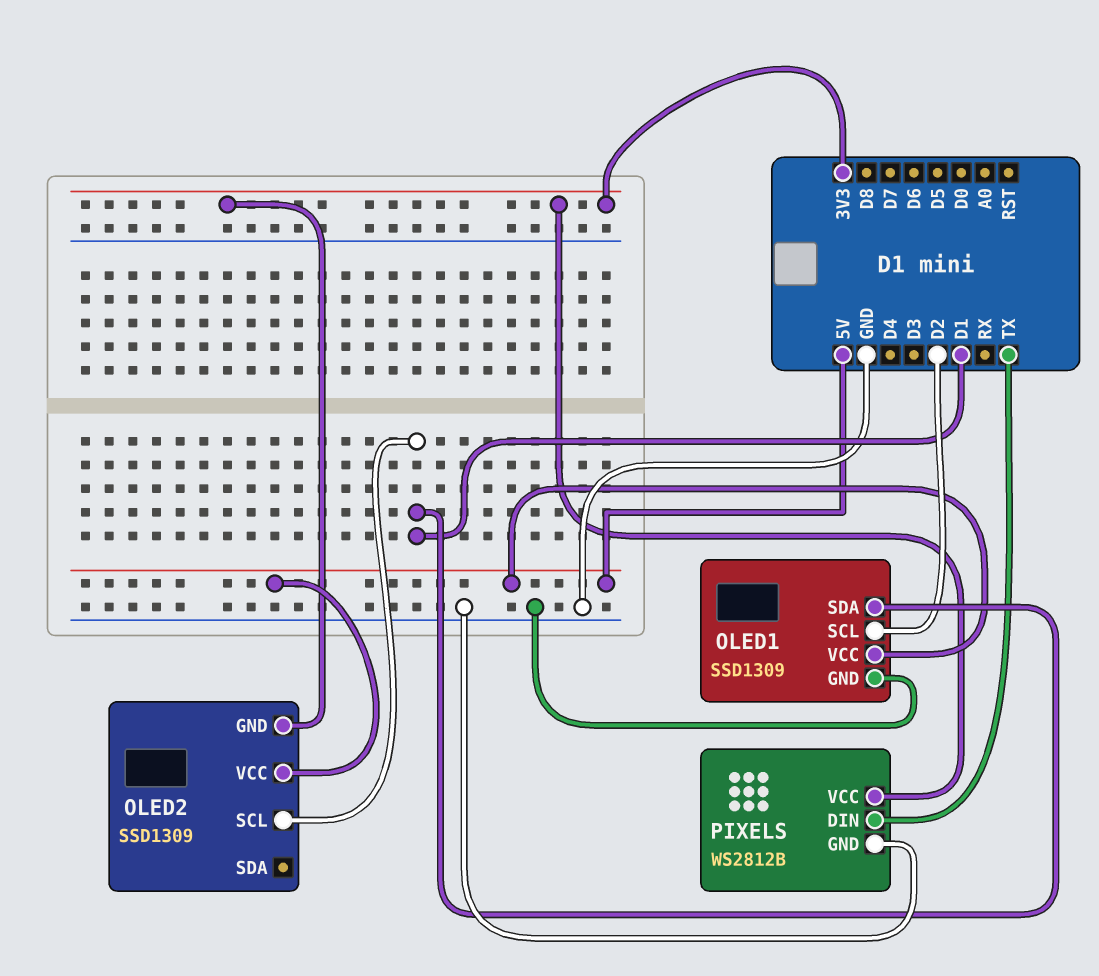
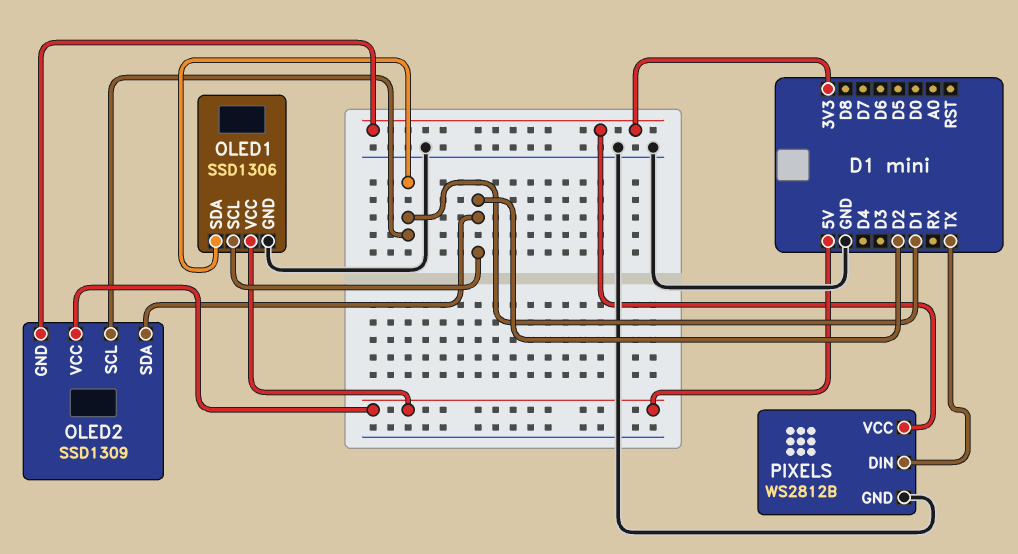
OLED1: SSD1309 -> SSD1306
OLED2 pin SDA: none -> D2

